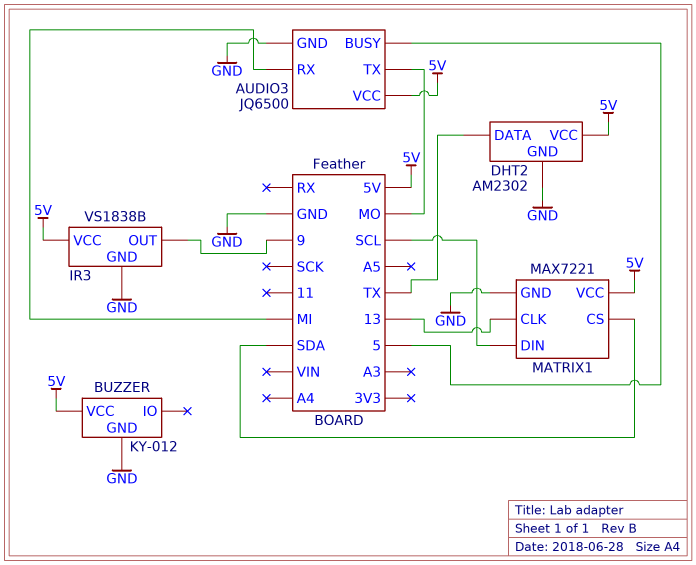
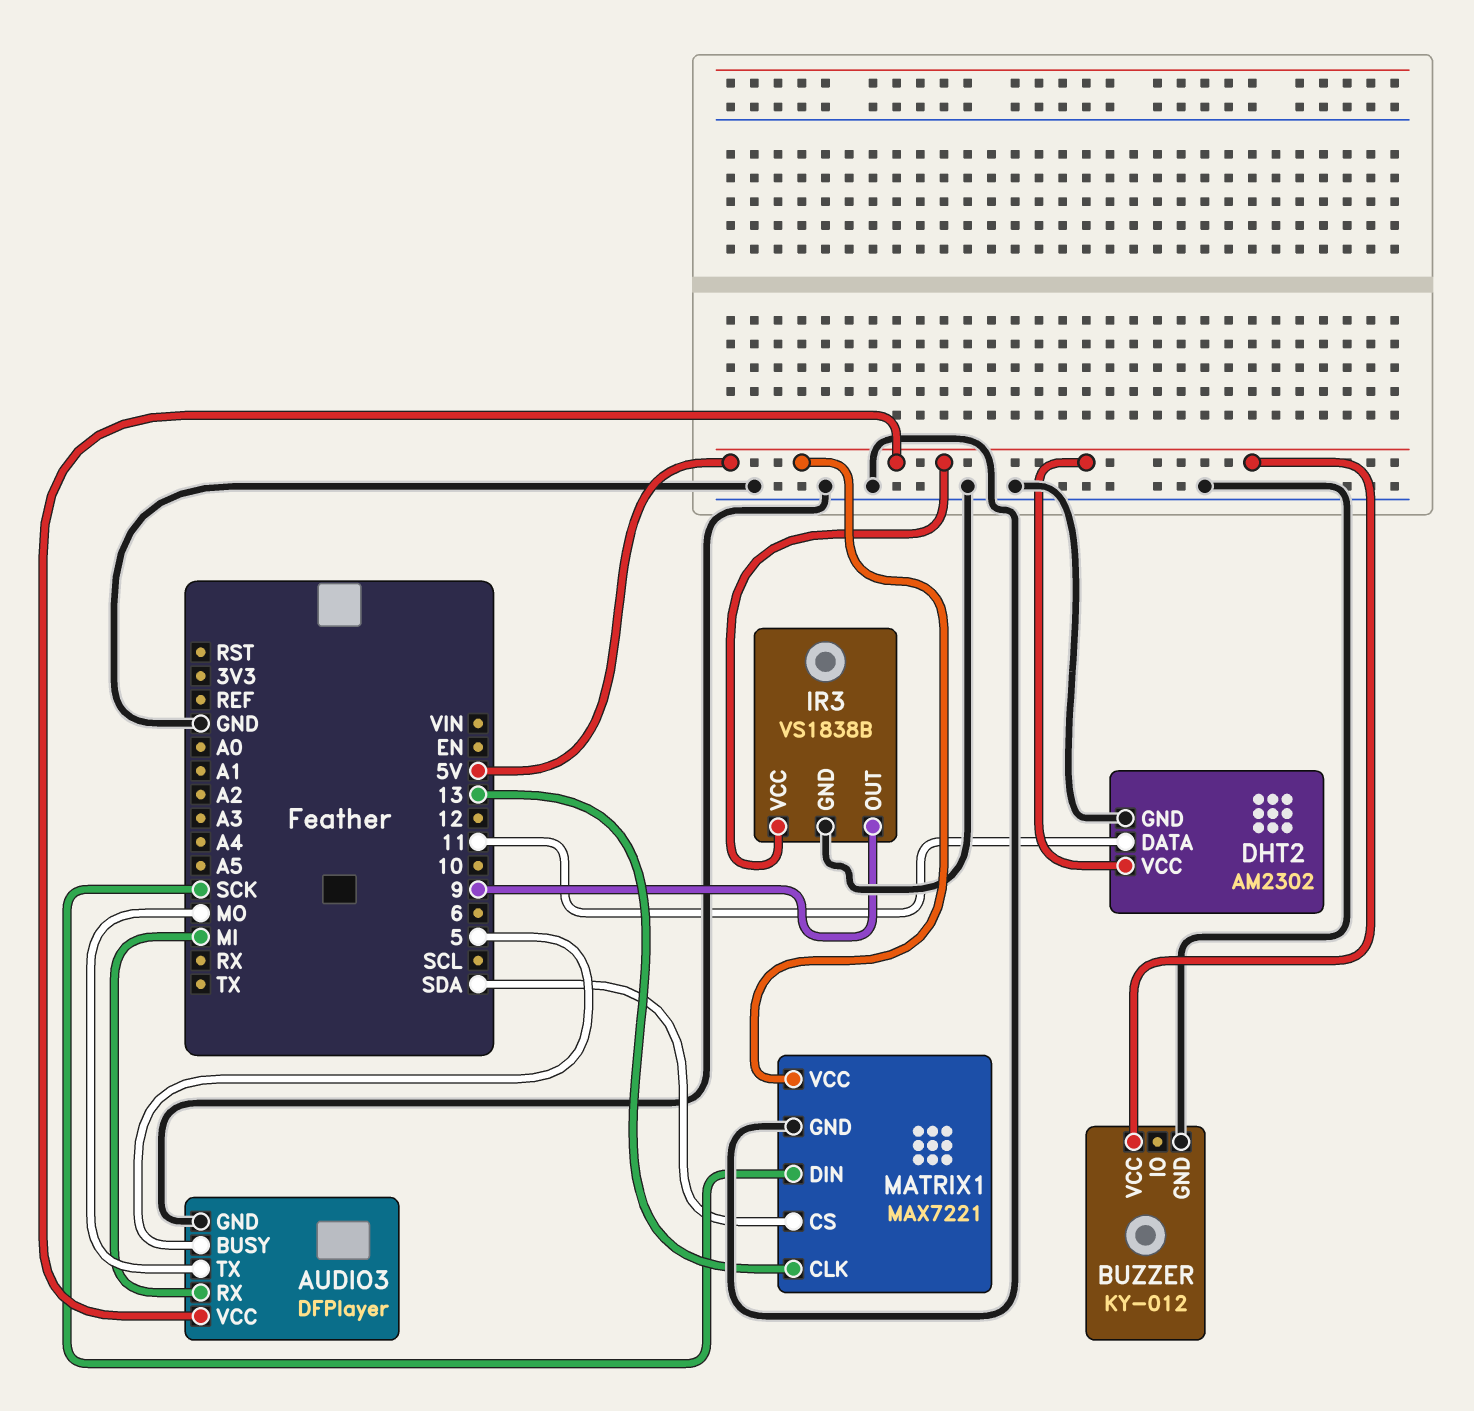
AUDIO3: JQ6500 -> DFPlayer
DHT2 pin DATA: TX -> 11
MATRIX1 pin DIN: SCL -> SCK

